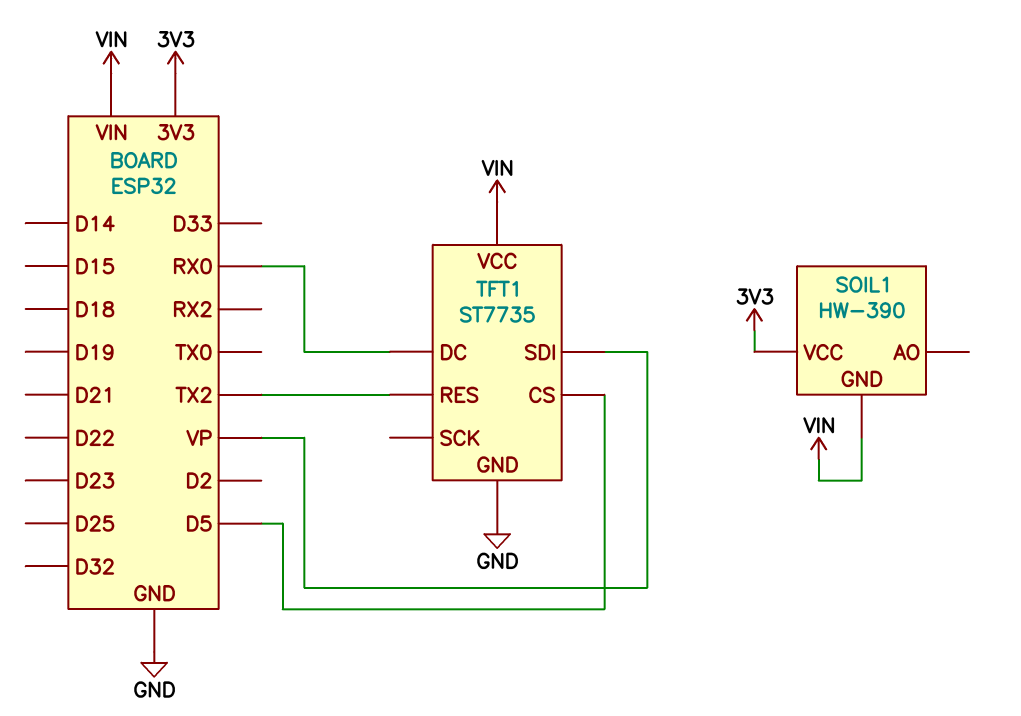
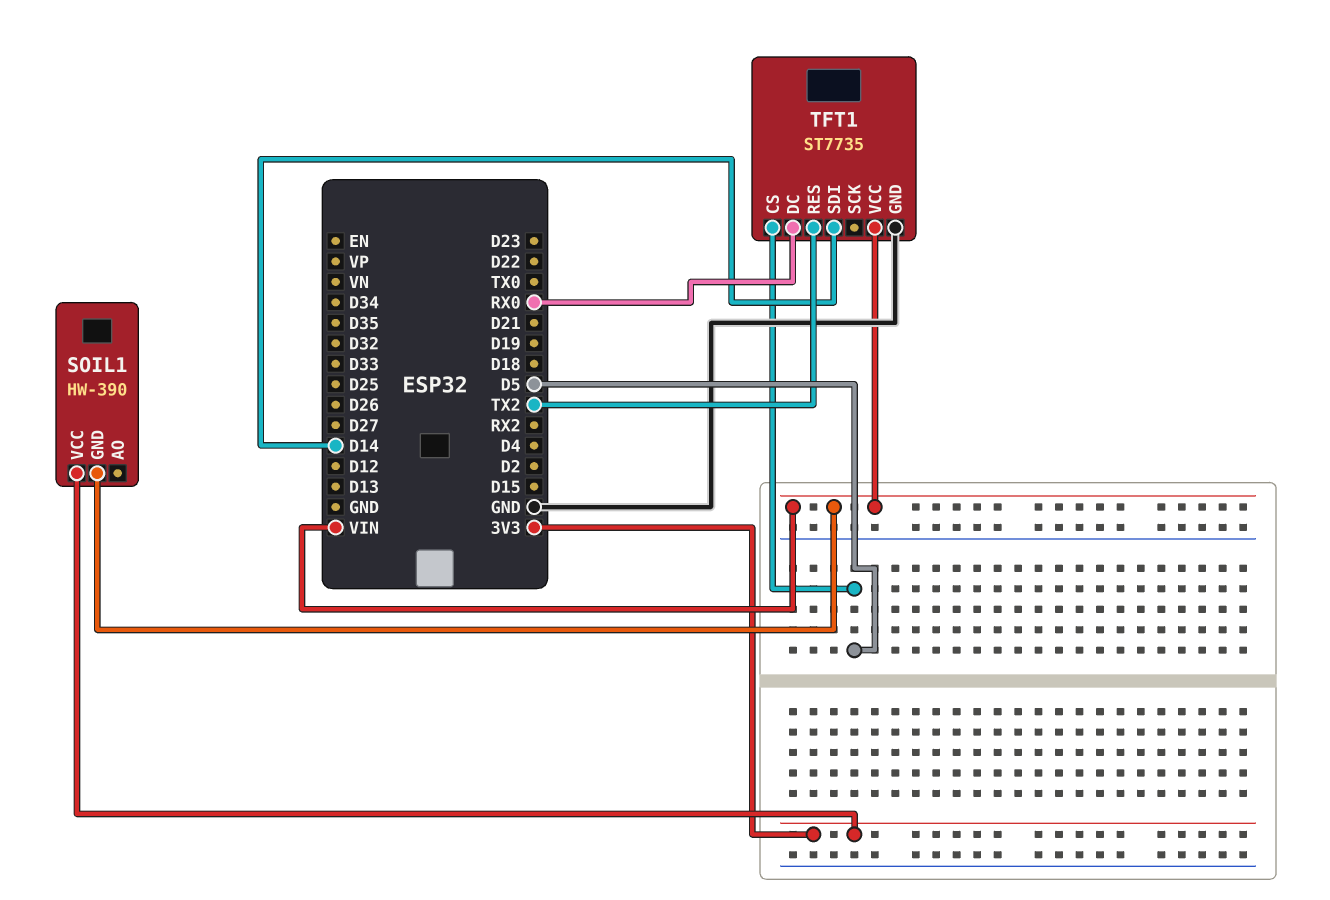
TFT1 pin SDI: VP -> D14

